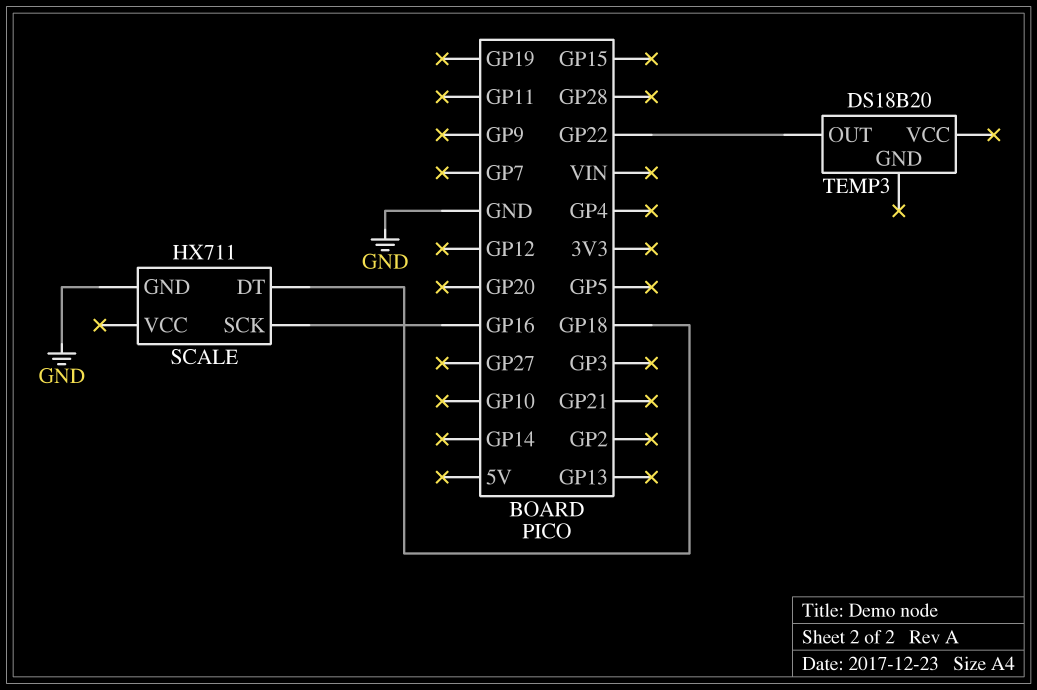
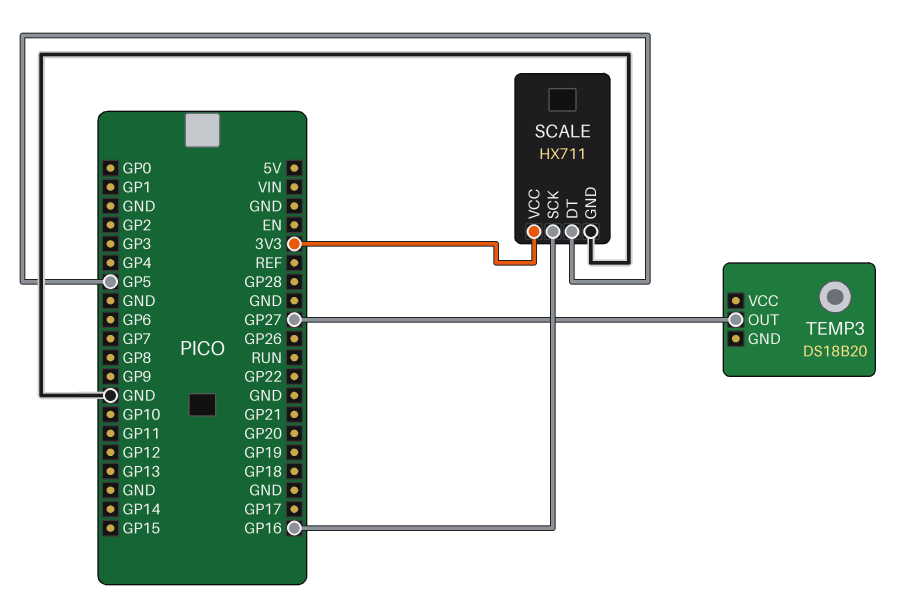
SCALE pin DT: GP18 -> GP5
SCALE pin VCC: none -> 3V3
TEMP3 pin OUT: GP22 -> GP27

